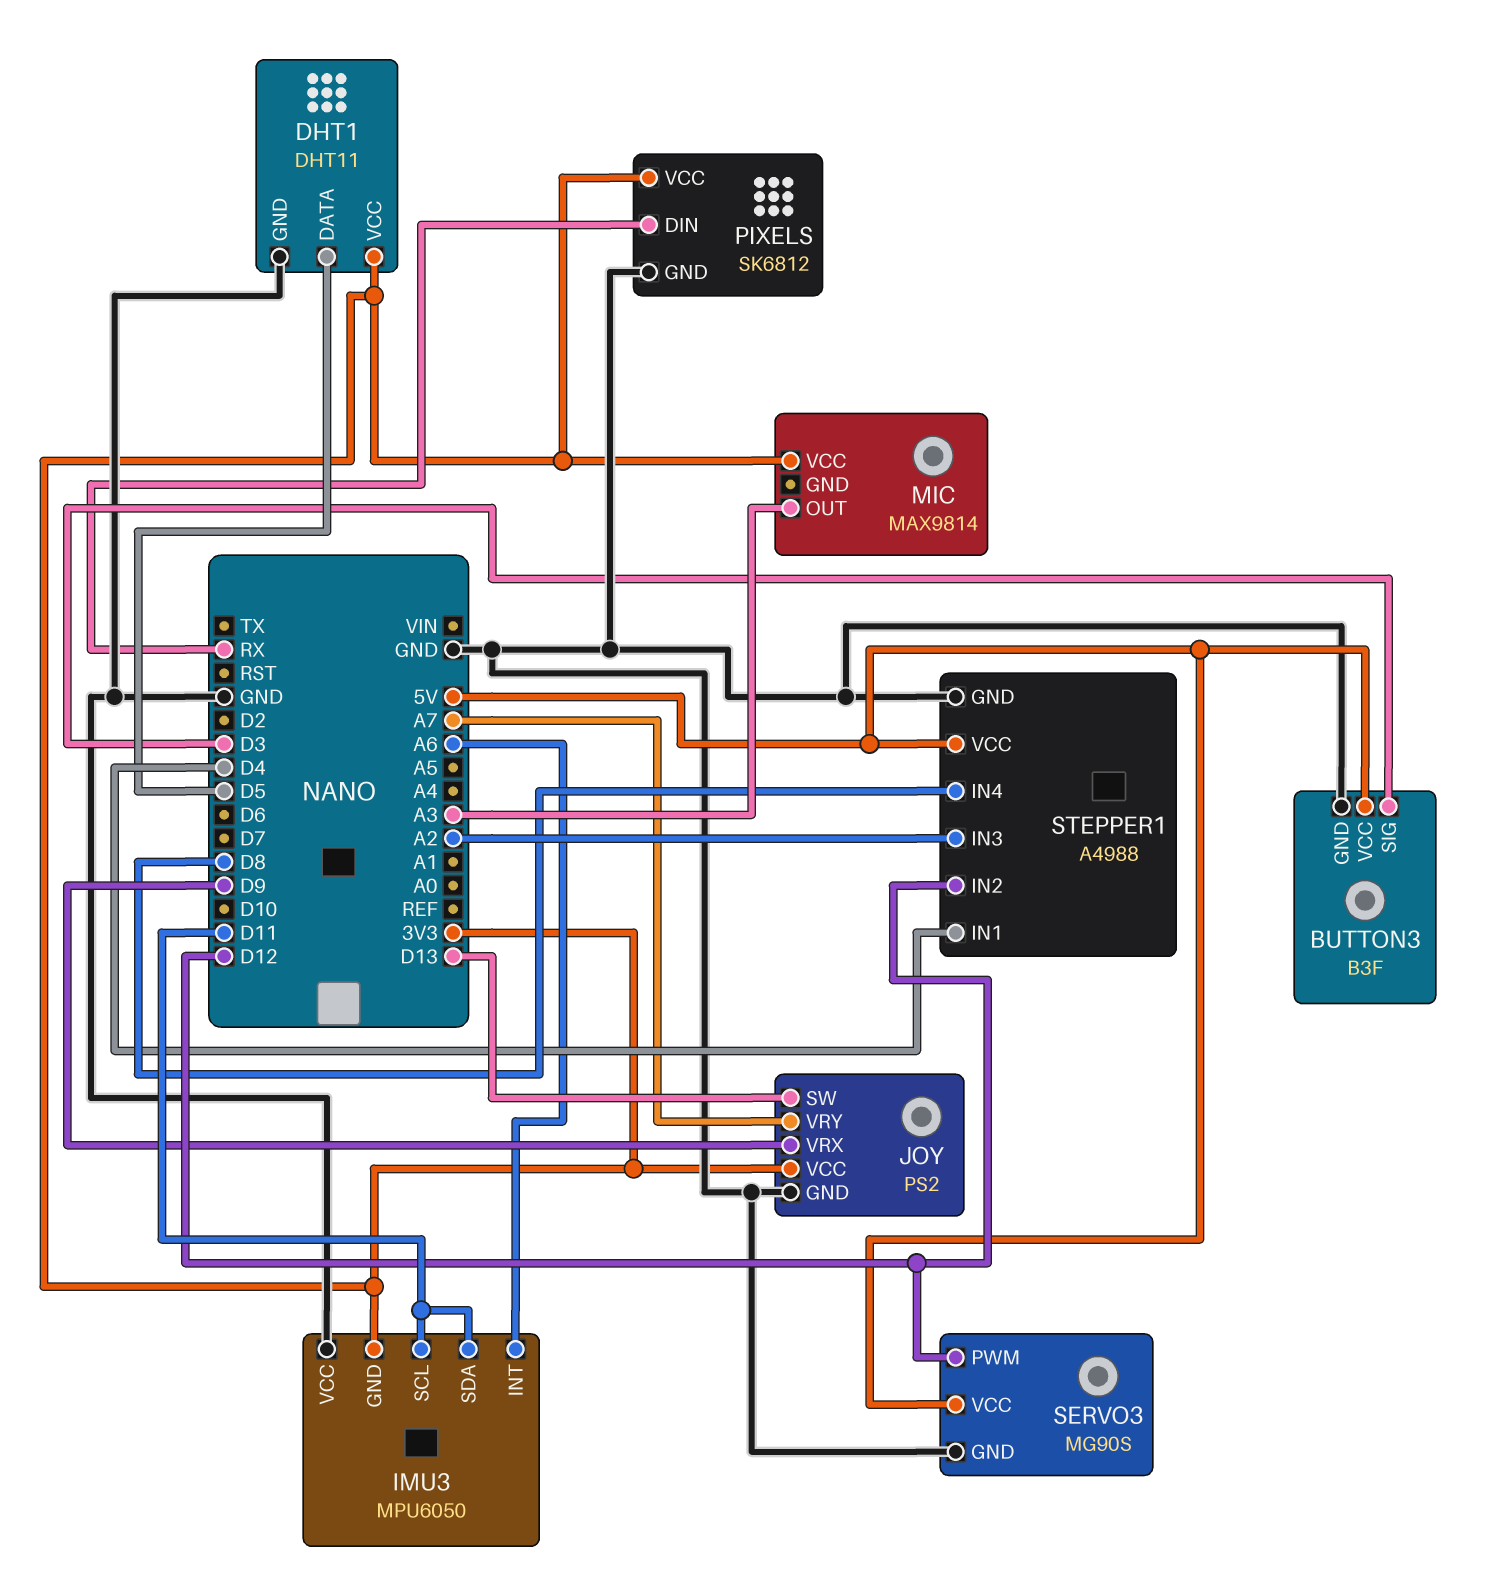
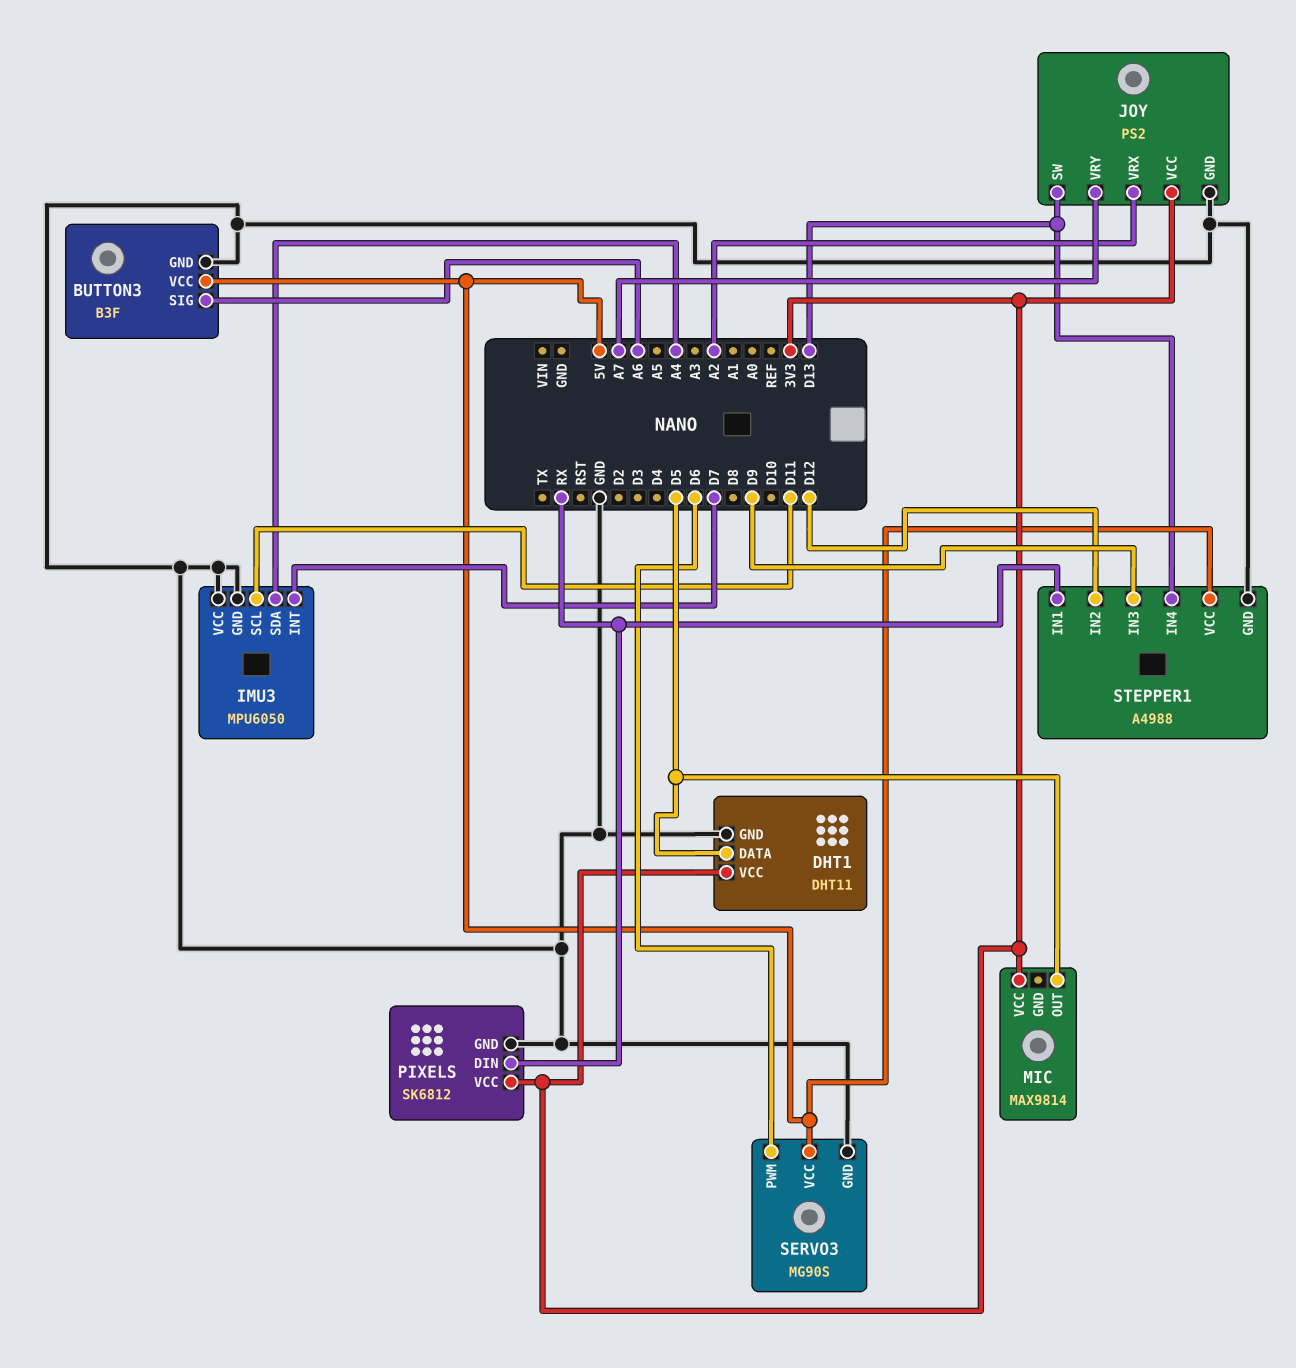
BUTTON3 pin SIG: D3 -> A6
IMU3 pin GND: 3V3 -> GND
IMU3 pin INT: A6 -> D7
IMU3 pin SDA: D11 -> A4
JOY pin VRX: D9 -> A2
MIC pin OUT: A3 -> D5
SERVO3 pin PWM: D12 -> D6
STEPPER1 pin IN1: D4 -> RX
STEPPER1 pin IN3: A2 -> D9
STEPPER1 pin IN4: D8 -> D13

